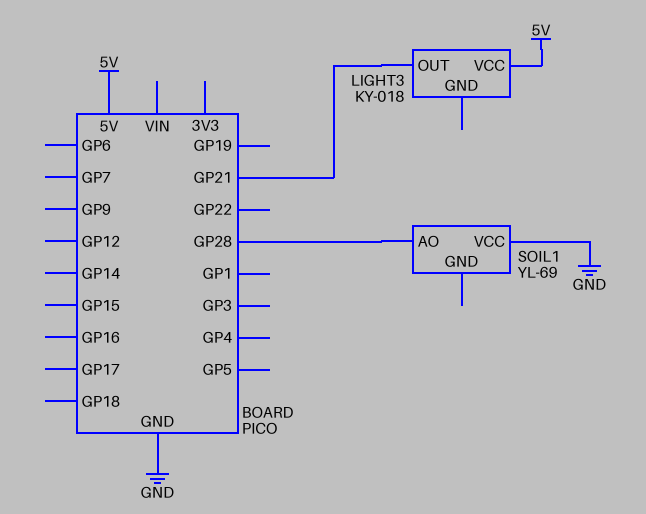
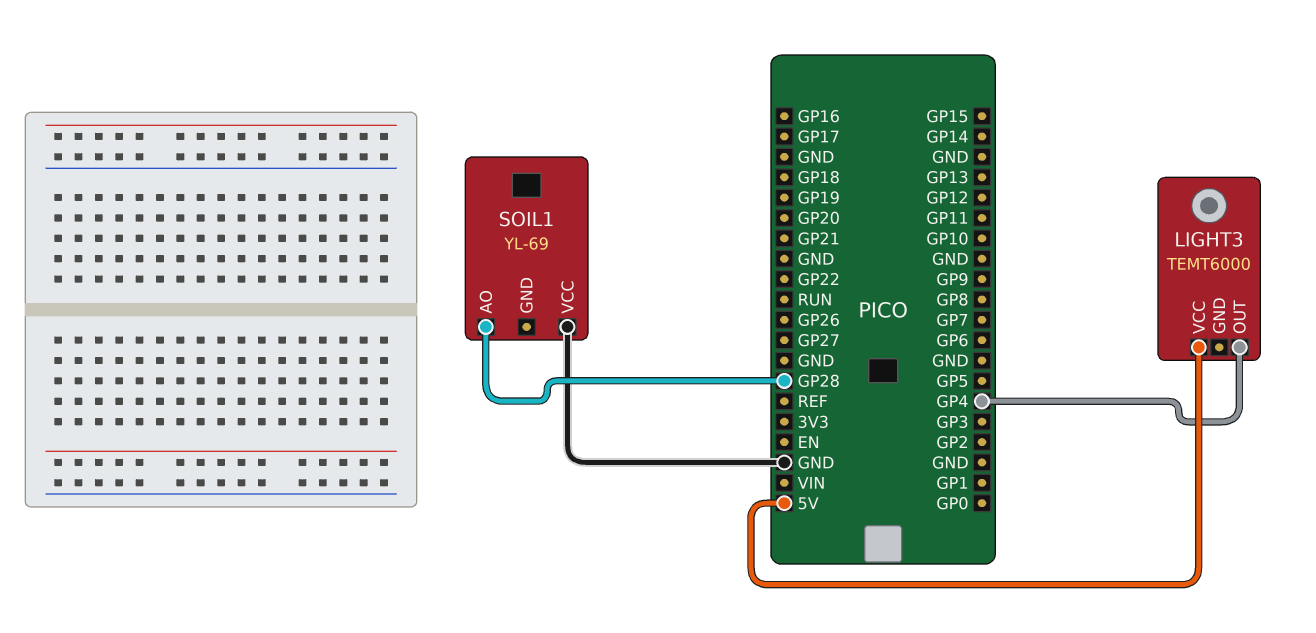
LIGHT3: KY-018 -> TEMT6000
LIGHT3 pin OUT: GP21 -> GP4

